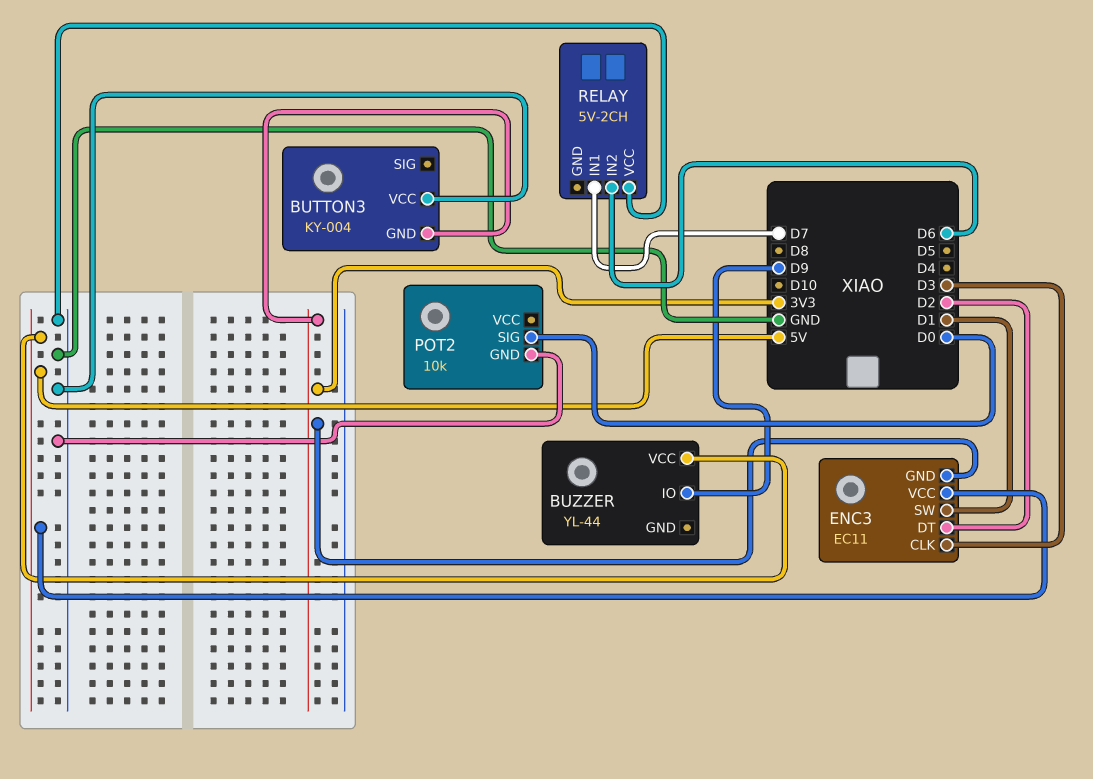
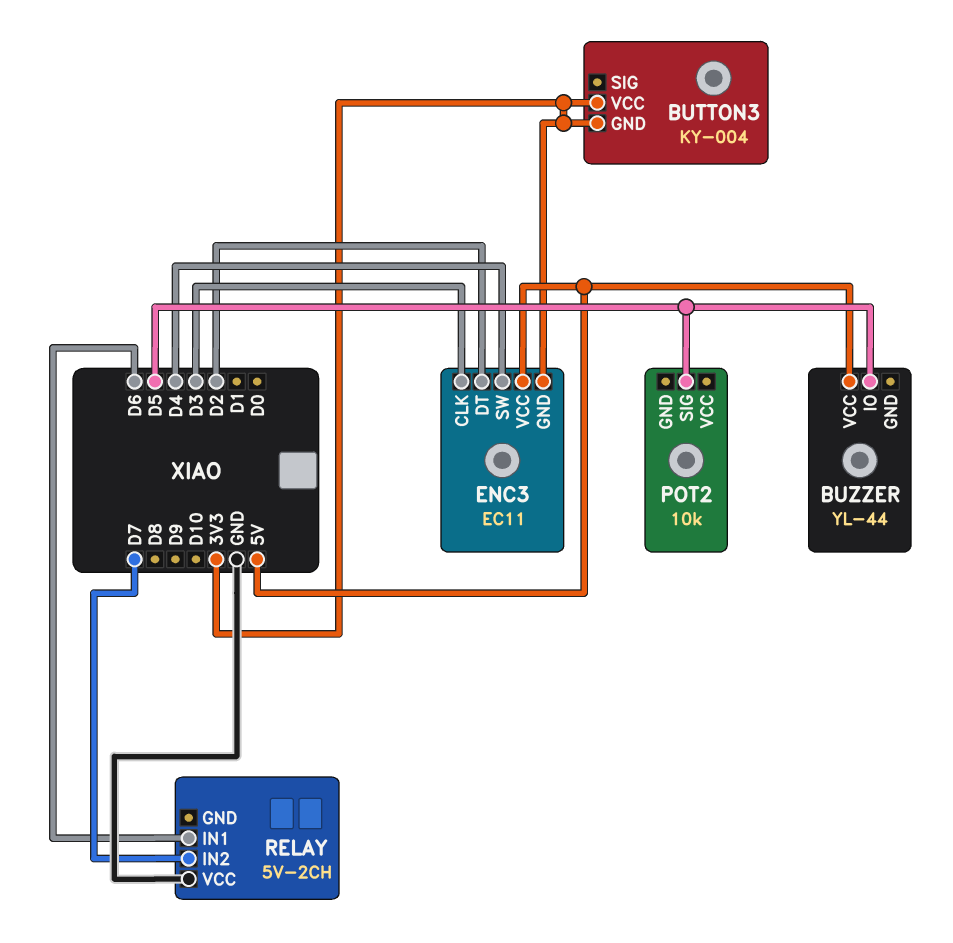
BUTTON3 pin VCC: GND -> 3V3
BUZZER pin IO: D9 -> D5
ENC3 pin SW: D1 -> D4
POT2 pin GND: GND -> none
POT2 pin SIG: D0 -> D5
RELAY pin IN1: D7 -> D6
RELAY pin IN2: D6 -> D7

